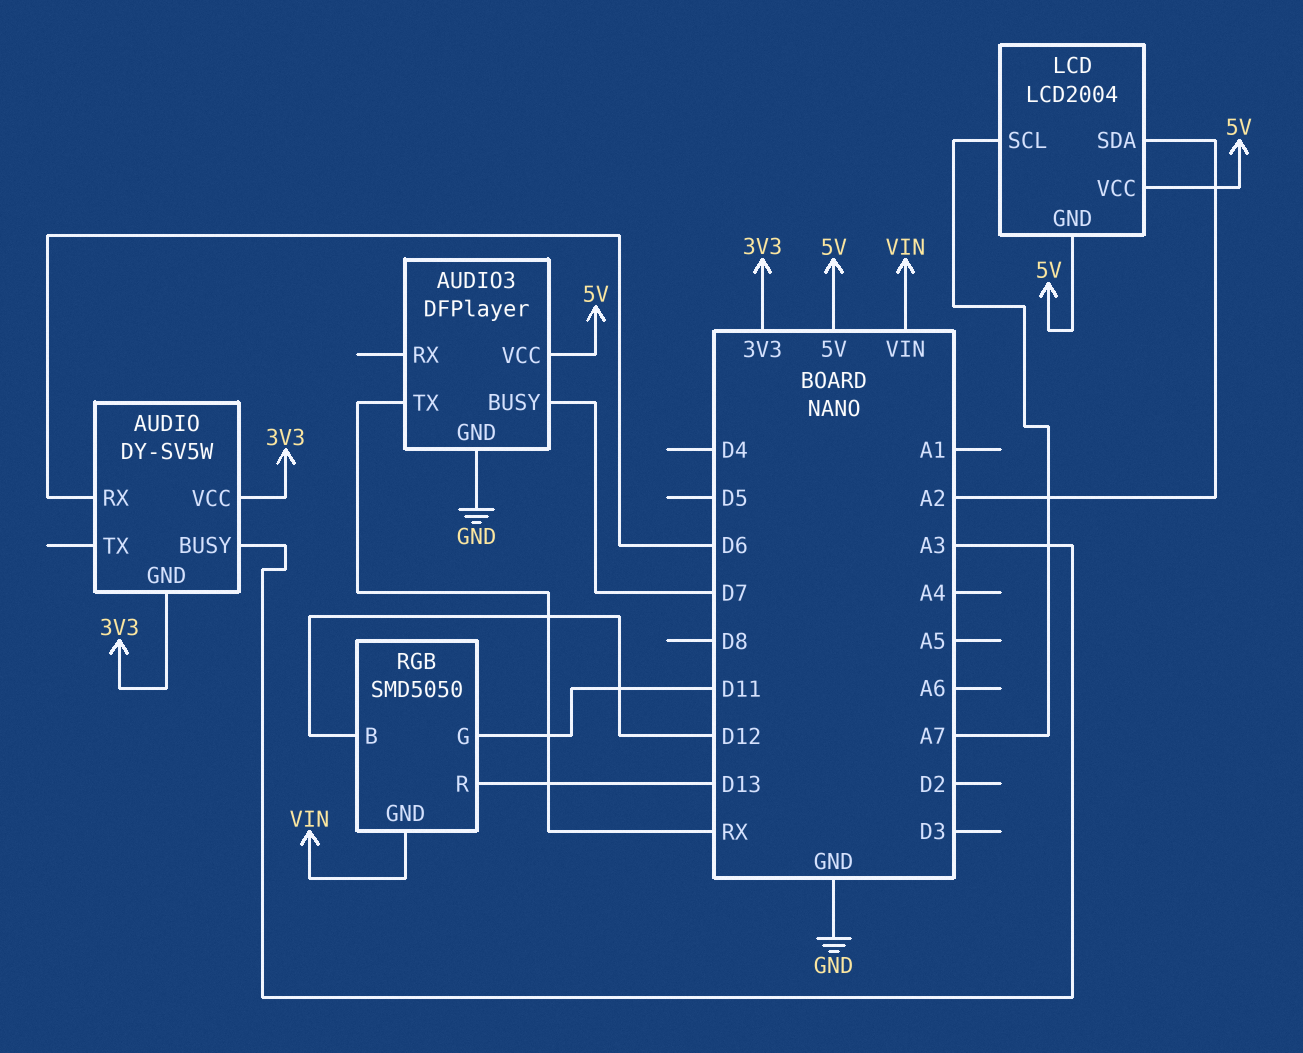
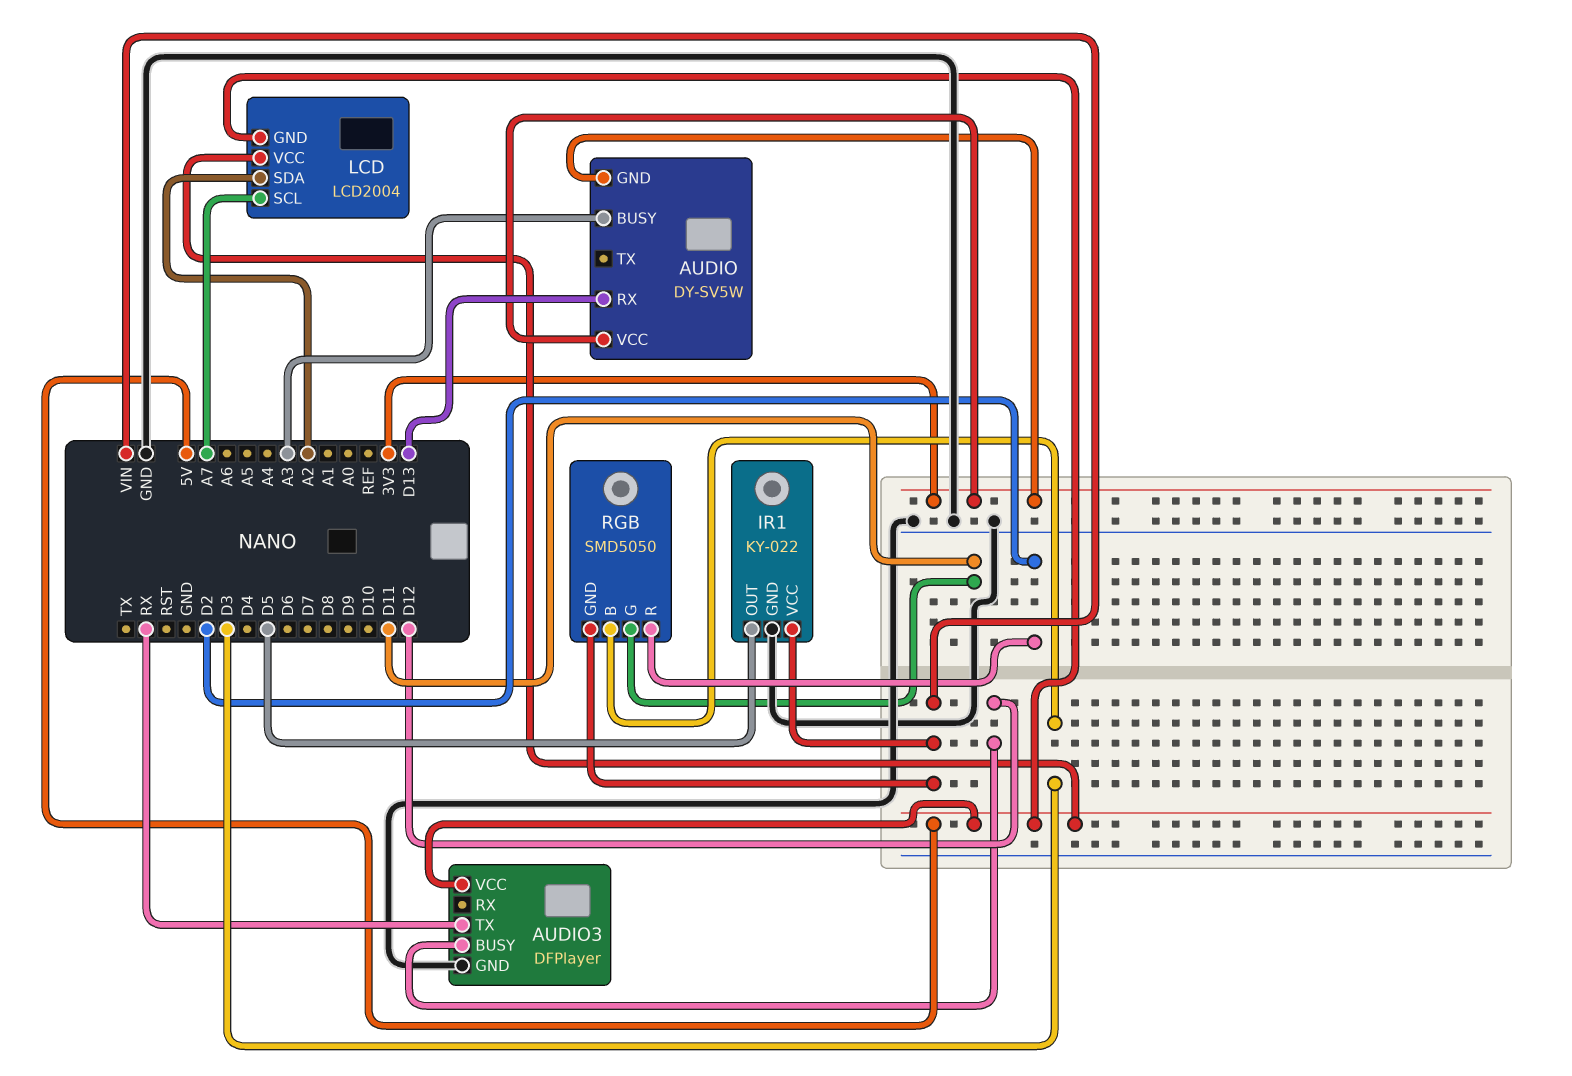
AUDIO pin RX: D6 -> D13
AUDIO3 pin BUSY: D7 -> D12
IR1: none -> KY-022
IR1 pin GND: none -> GND
IR1 pin OUT: none -> D5
IR1 pin VCC: none -> VIN
RGB pin B: D12 -> D3
RGB pin R: D13 -> D2

